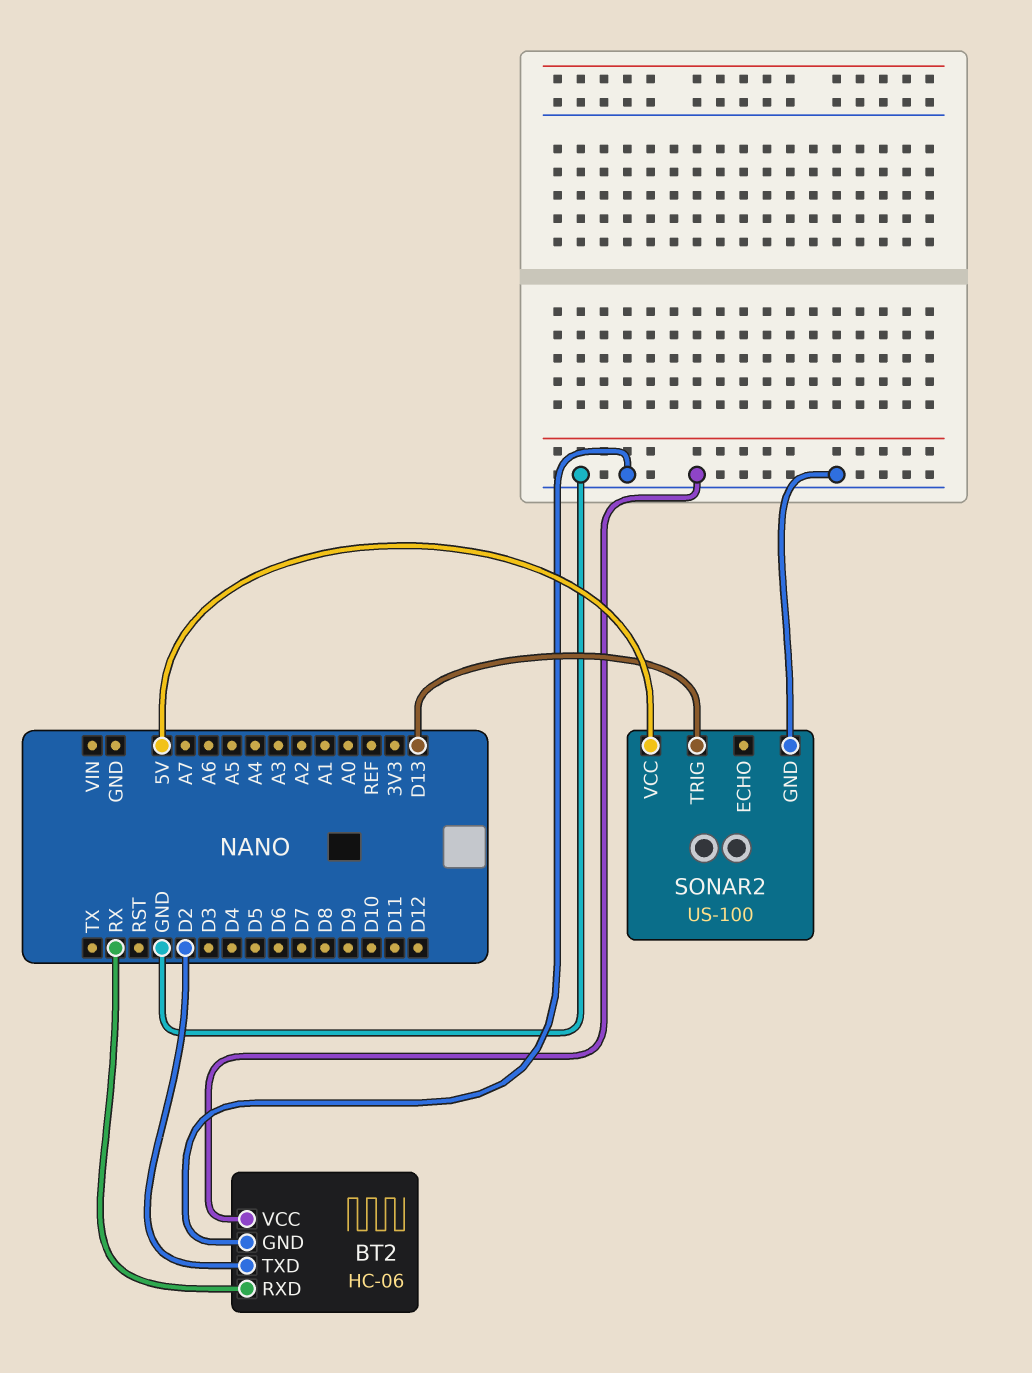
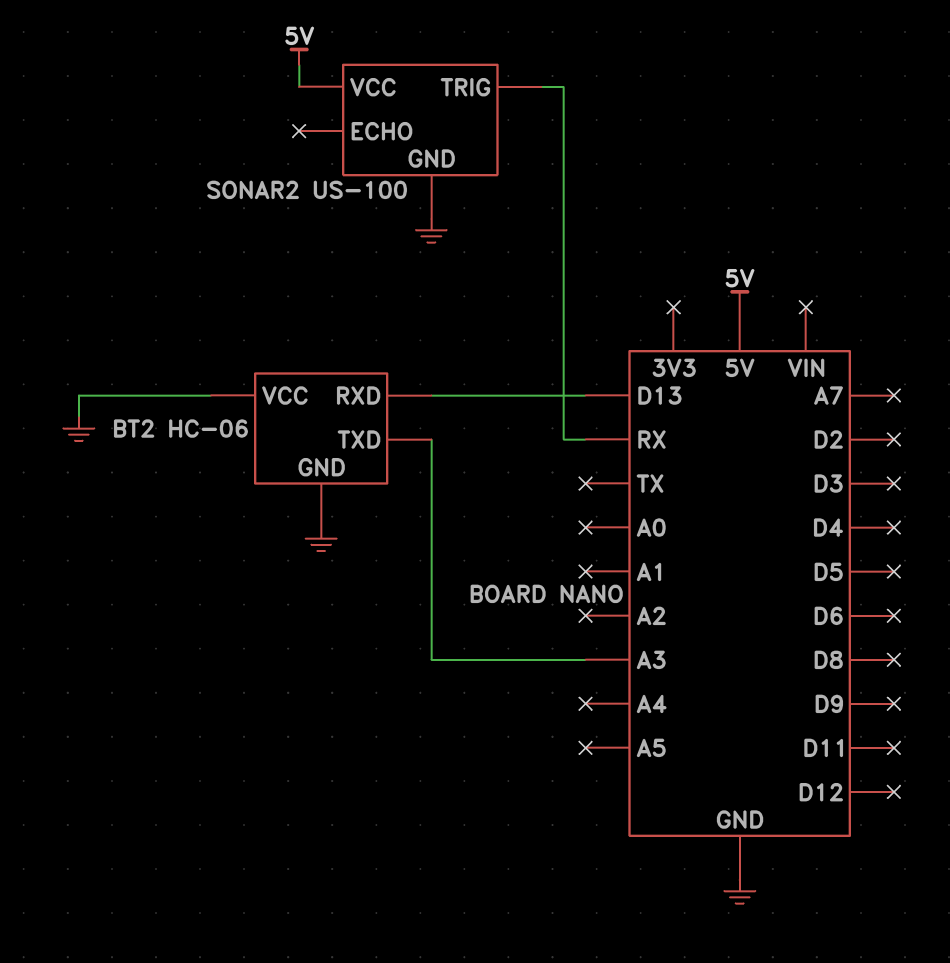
BT2 pin RXD: RX -> D13
BT2 pin TXD: D2 -> A3
SONAR2 pin TRIG: D13 -> RX

